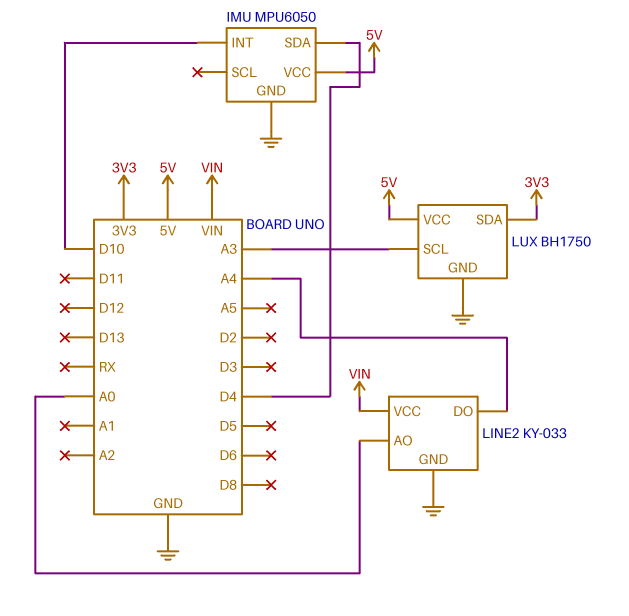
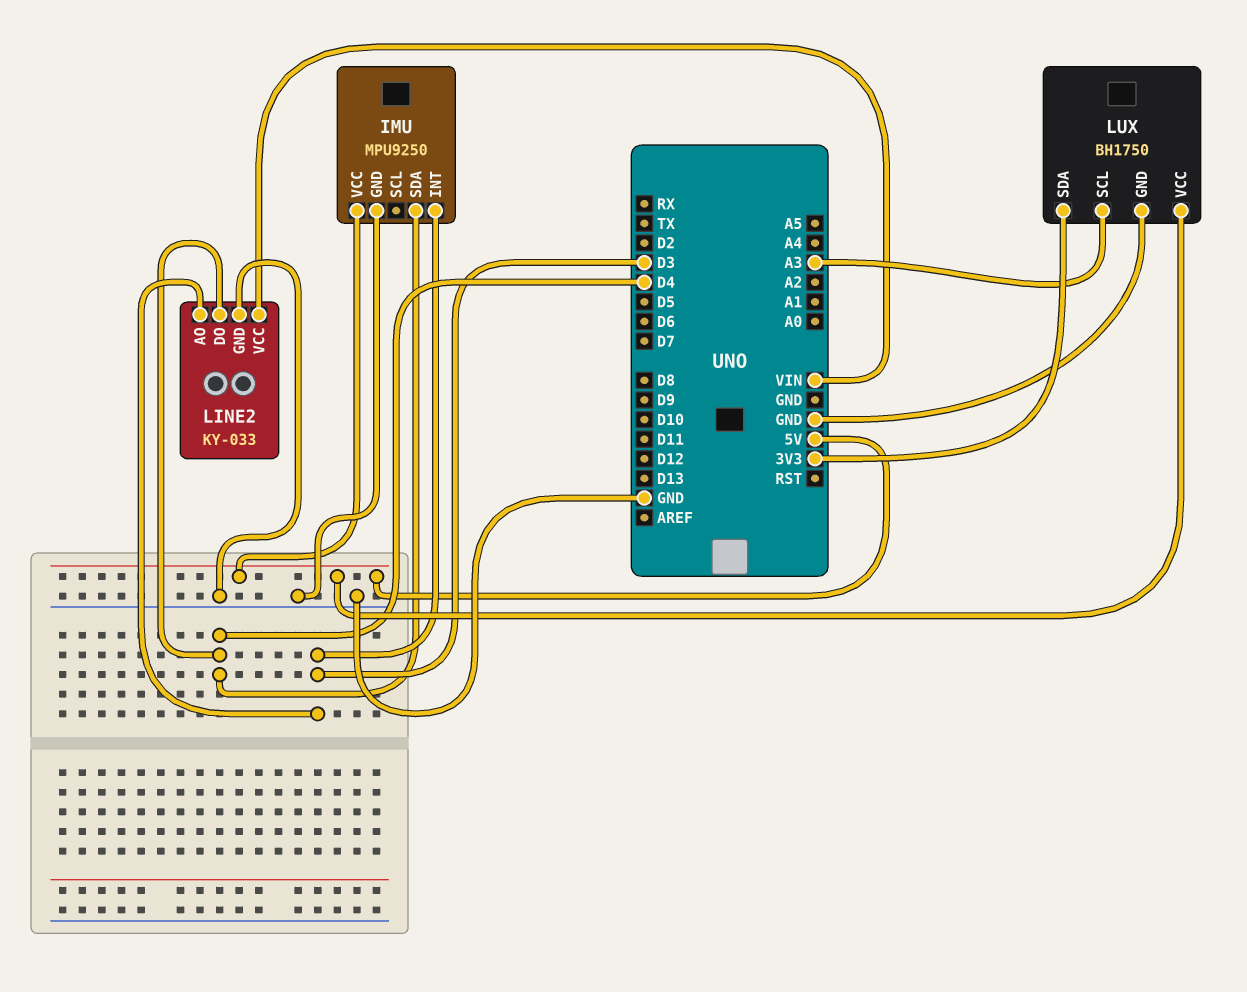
IMU: MPU6050 -> MPU9250
IMU pin INT: D10 -> D3
LINE2 pin AO: A0 -> D3
LINE2 pin DO: A4 -> D4

